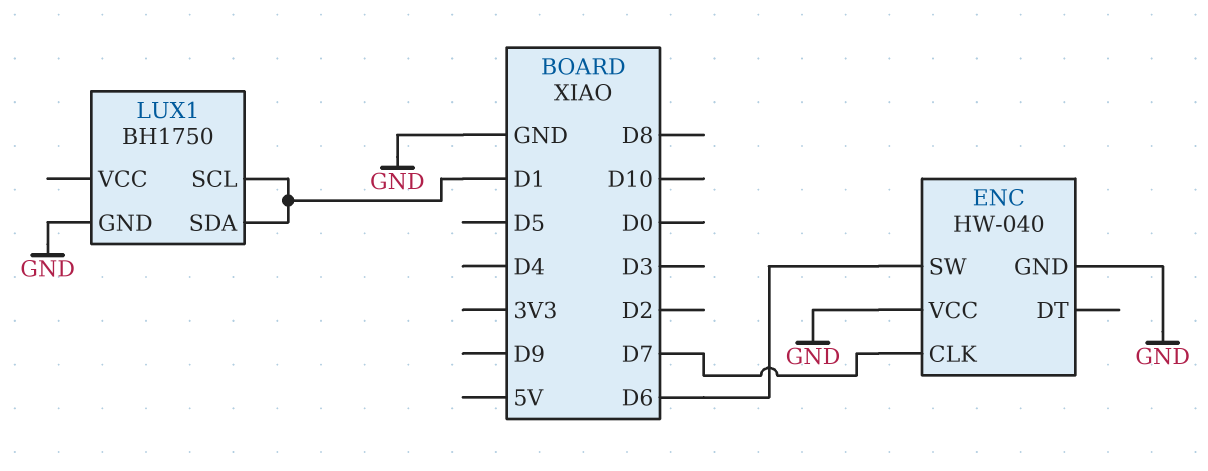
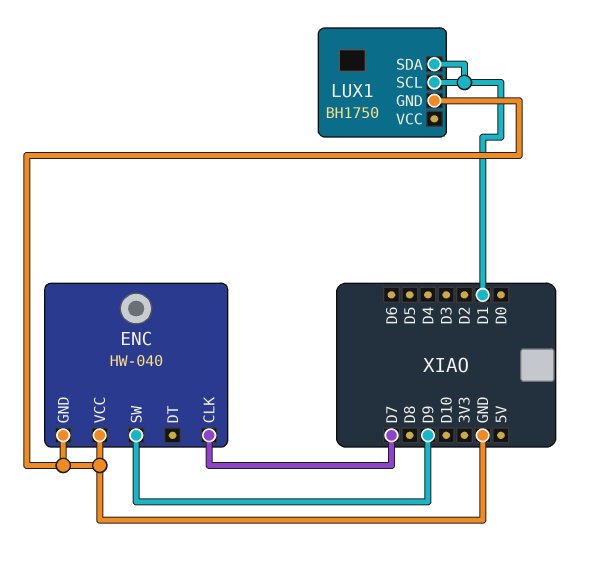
ENC pin SW: D6 -> D9

